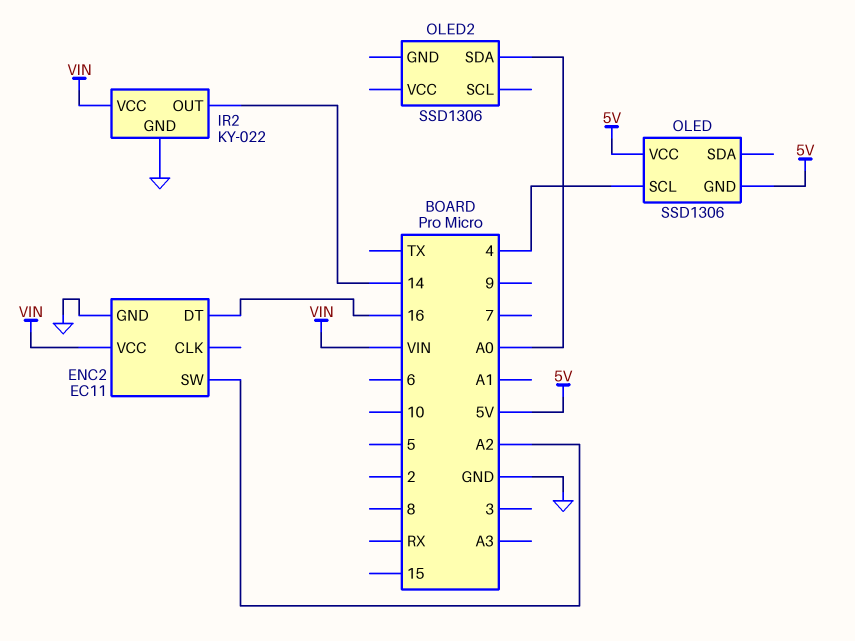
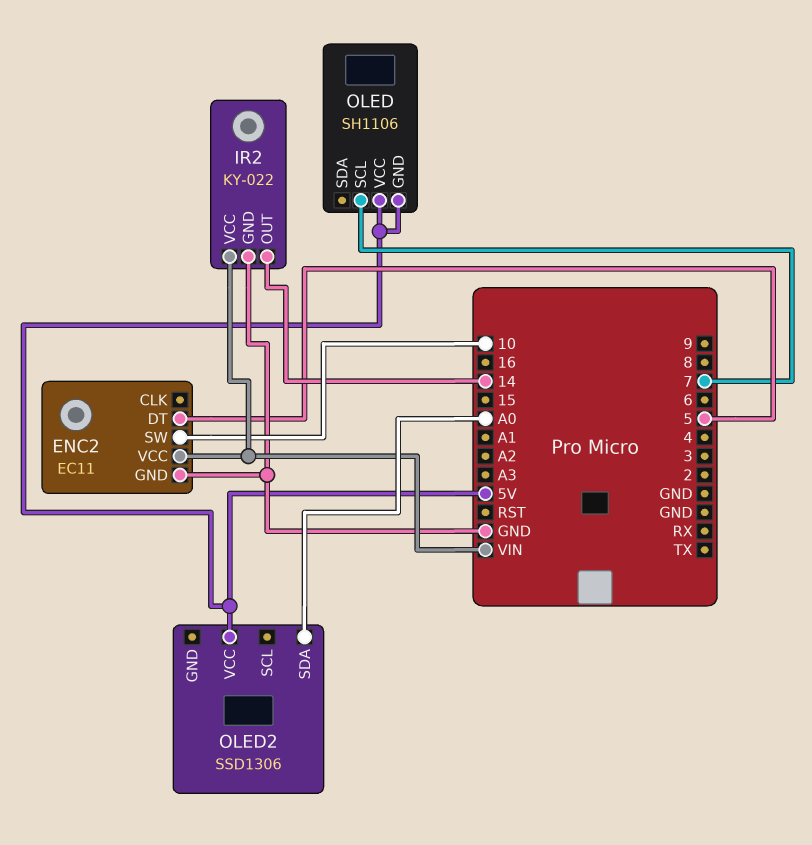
ENC2 pin DT: 16 -> 5
ENC2 pin SW: A2 -> 10
OLED: SSD1306 -> SH1106
OLED pin SCL: 4 -> 7
OLED2 pin VCC: none -> 5V

